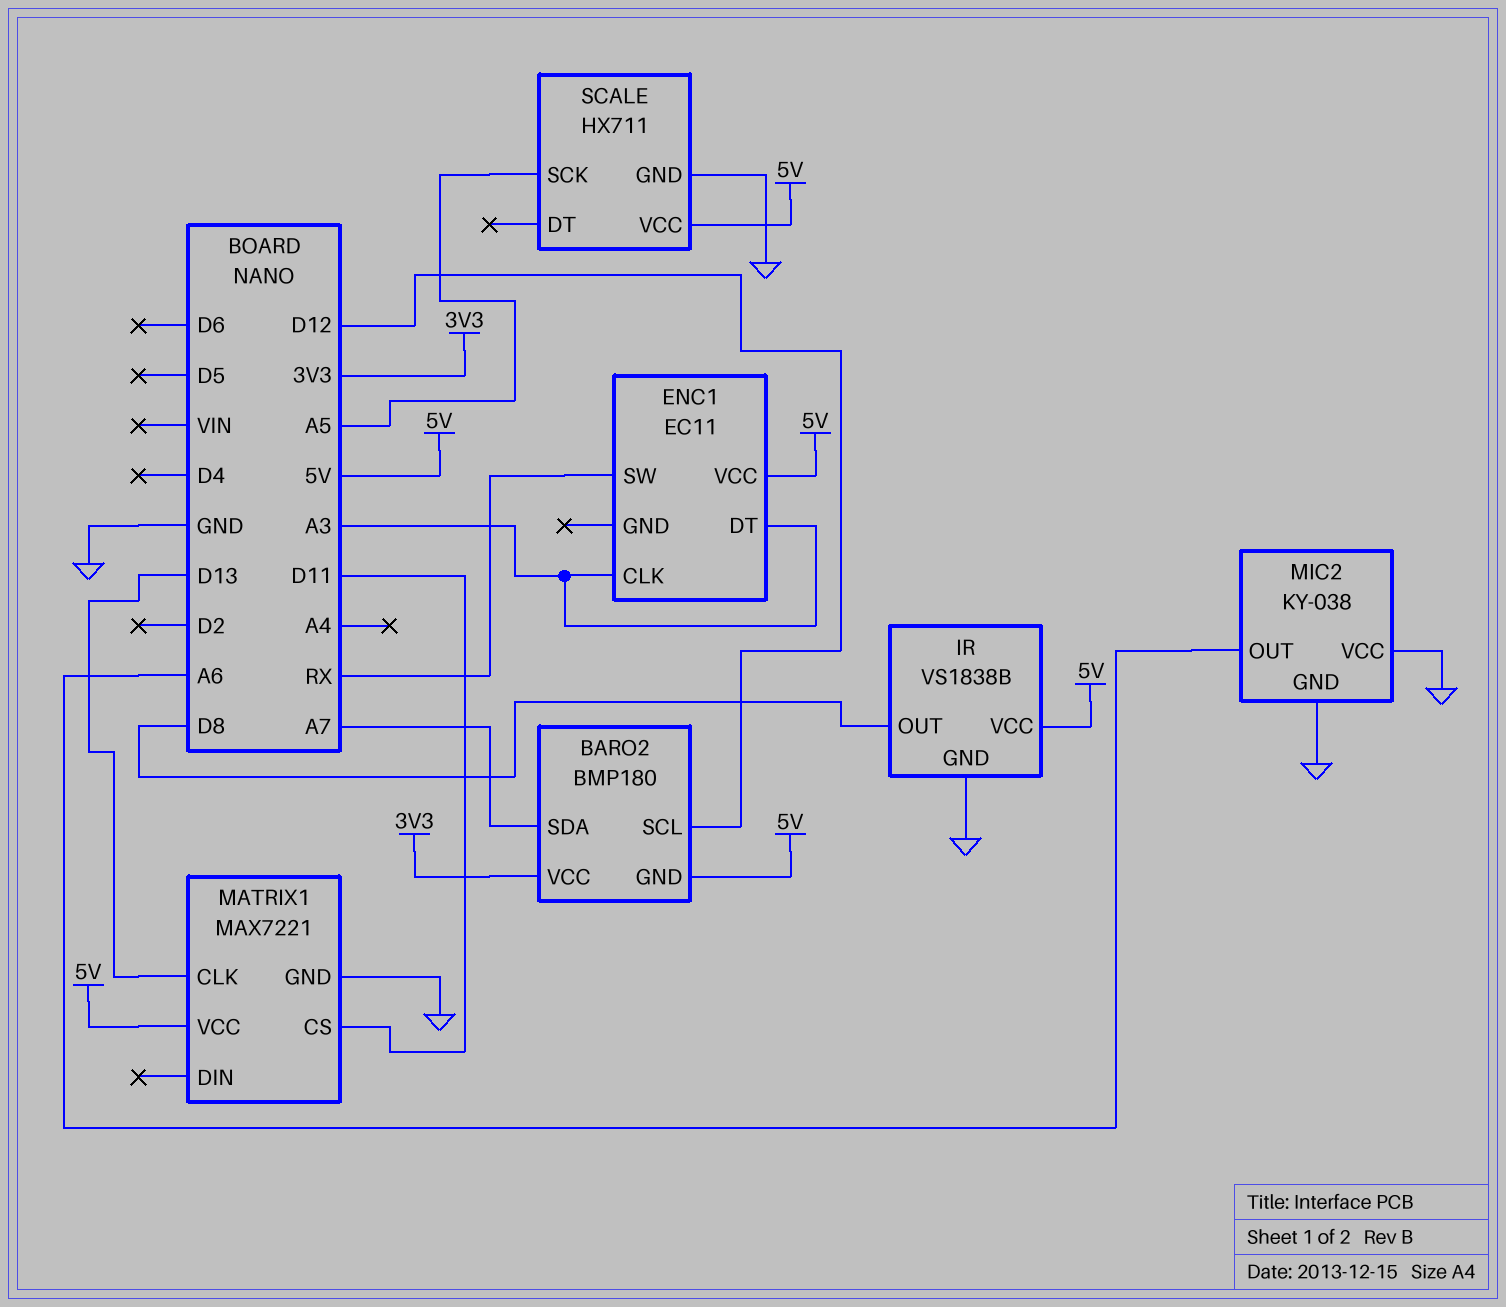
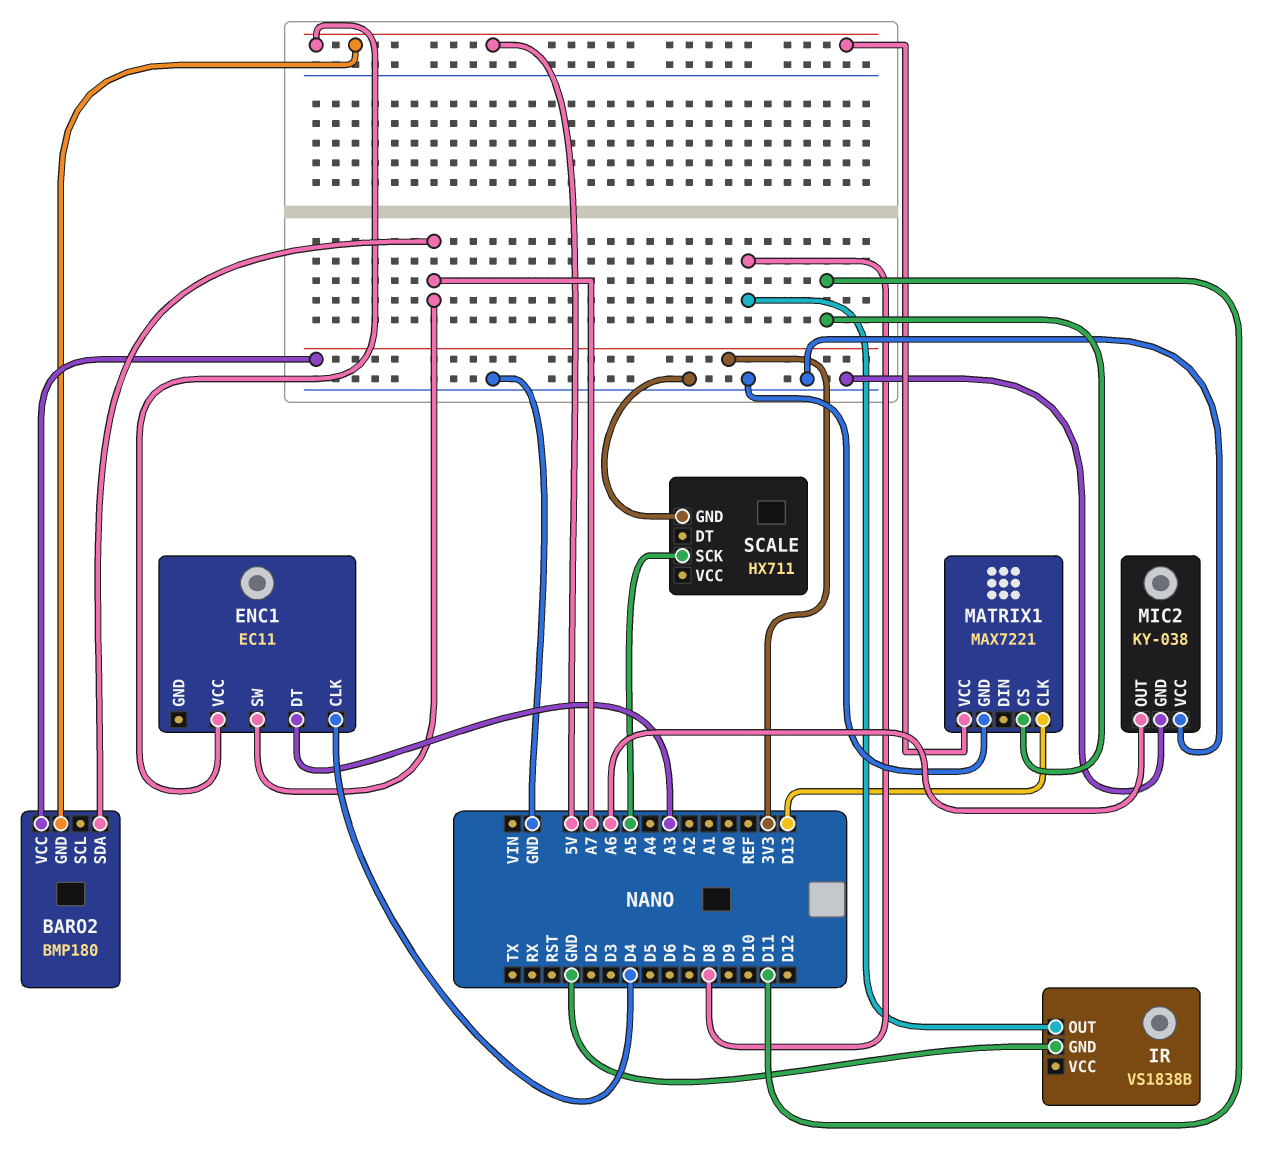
BARO2 pin SCL: D12 -> none
ENC1 pin CLK: A3 -> D4
ENC1 pin SW: RX -> A7
IR pin VCC: 5V -> none
SCALE pin VCC: 5V -> none

